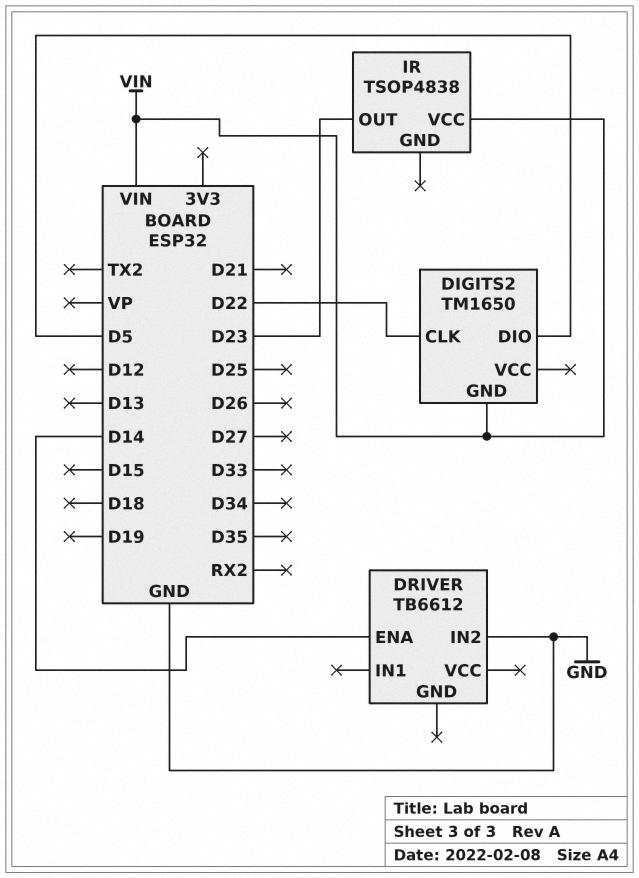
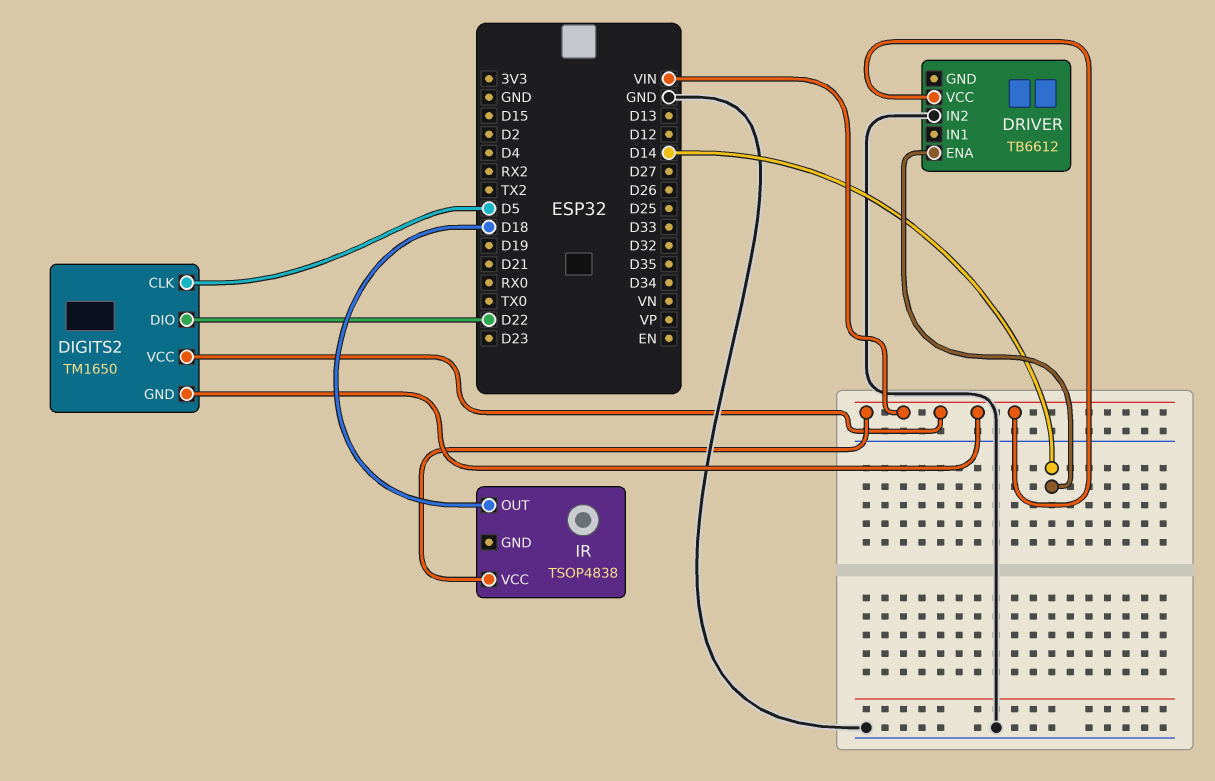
DIGITS2 pin CLK: D22 -> D5
DIGITS2 pin DIO: D5 -> D22
DIGITS2 pin VCC: none -> VIN
DRIVER pin VCC: none -> VIN
IR pin OUT: D23 -> D18

